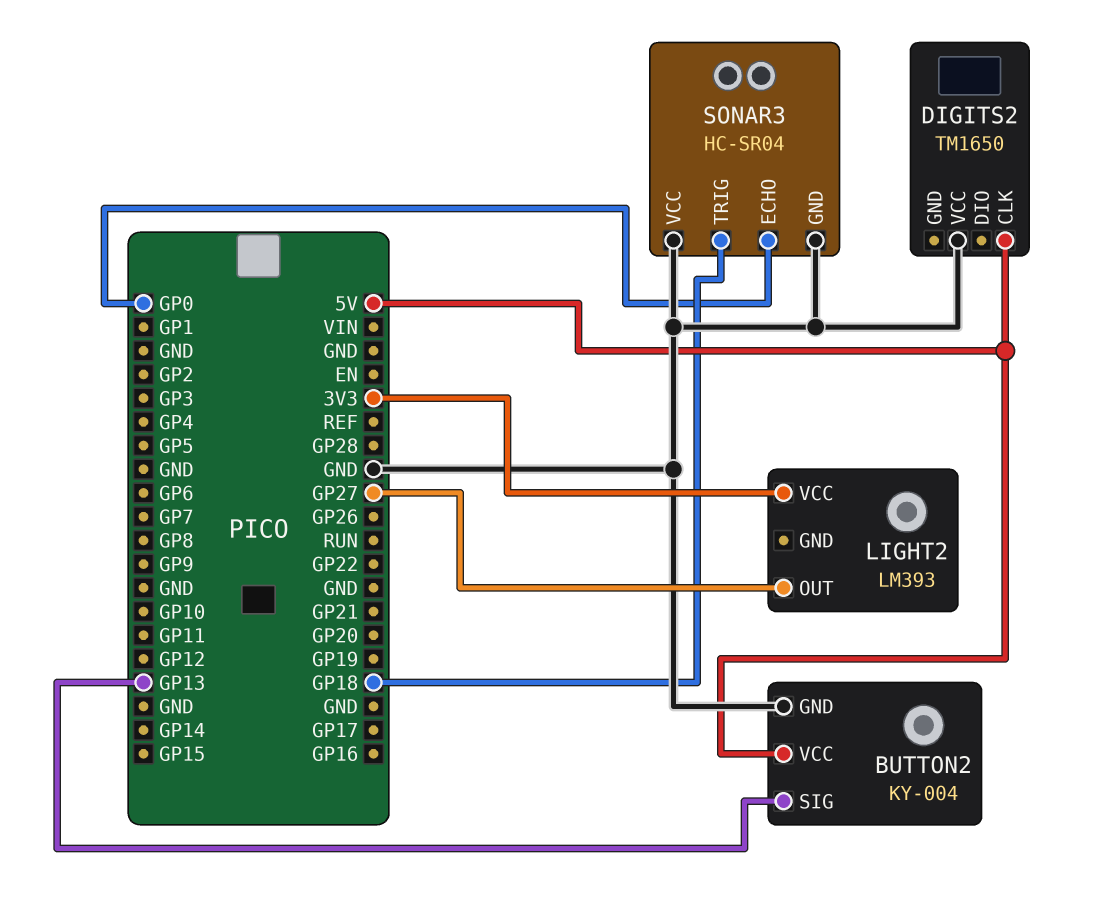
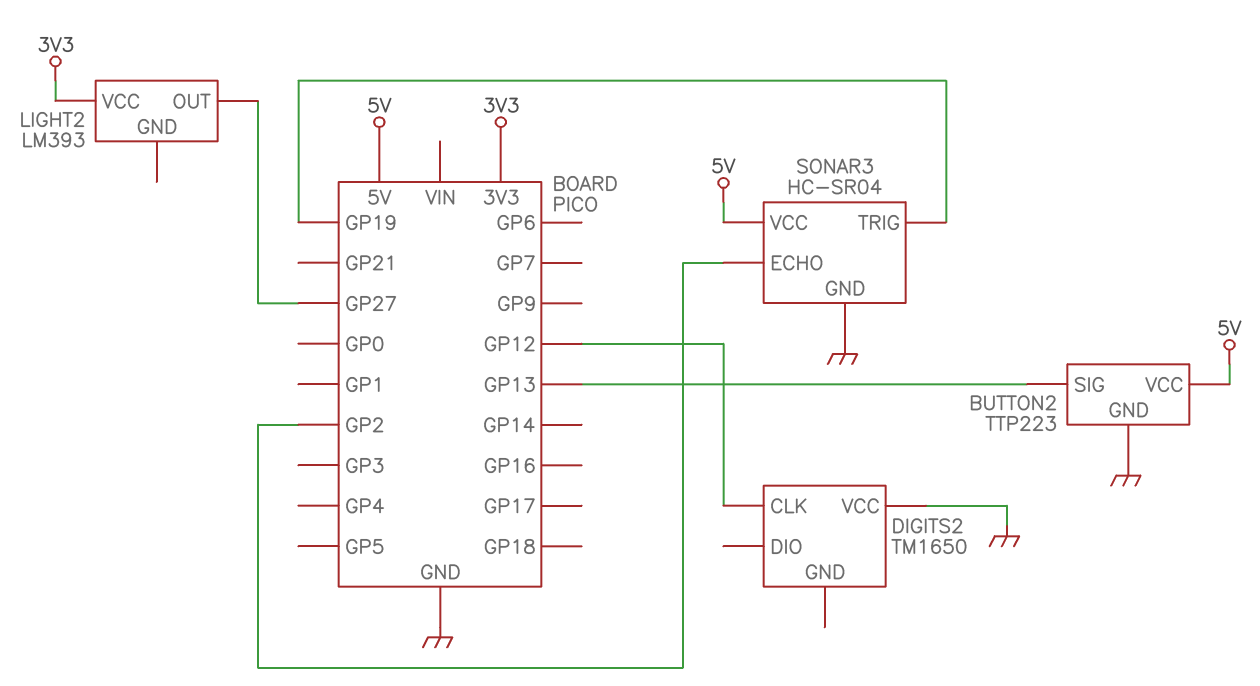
BUTTON2: KY-004 -> TTP223
DIGITS2 pin CLK: 5V -> GP12
SONAR3 pin ECHO: GP0 -> GP2
SONAR3 pin TRIG: GP18 -> GP19
SONAR3 pin VCC: GND -> 5V

